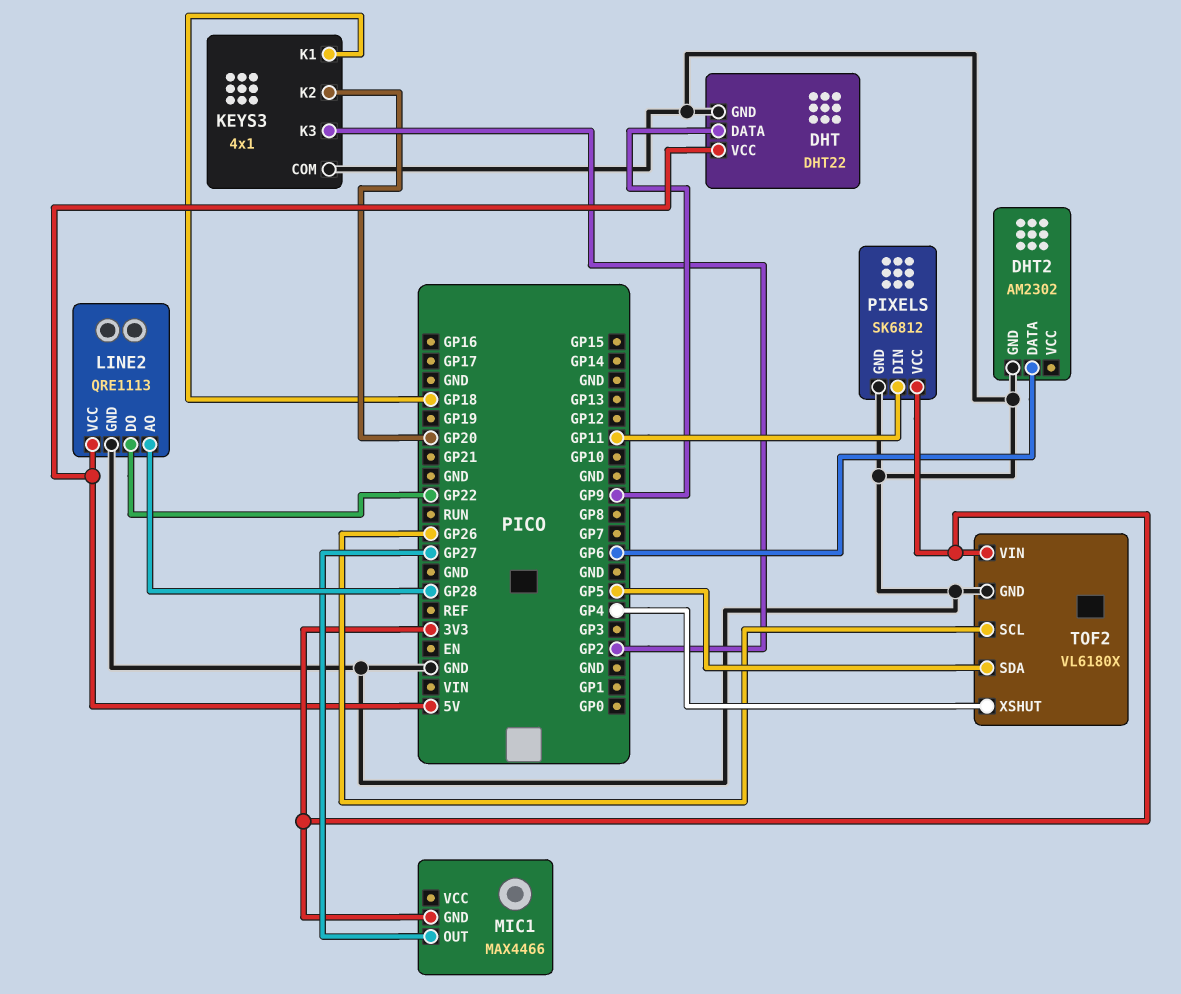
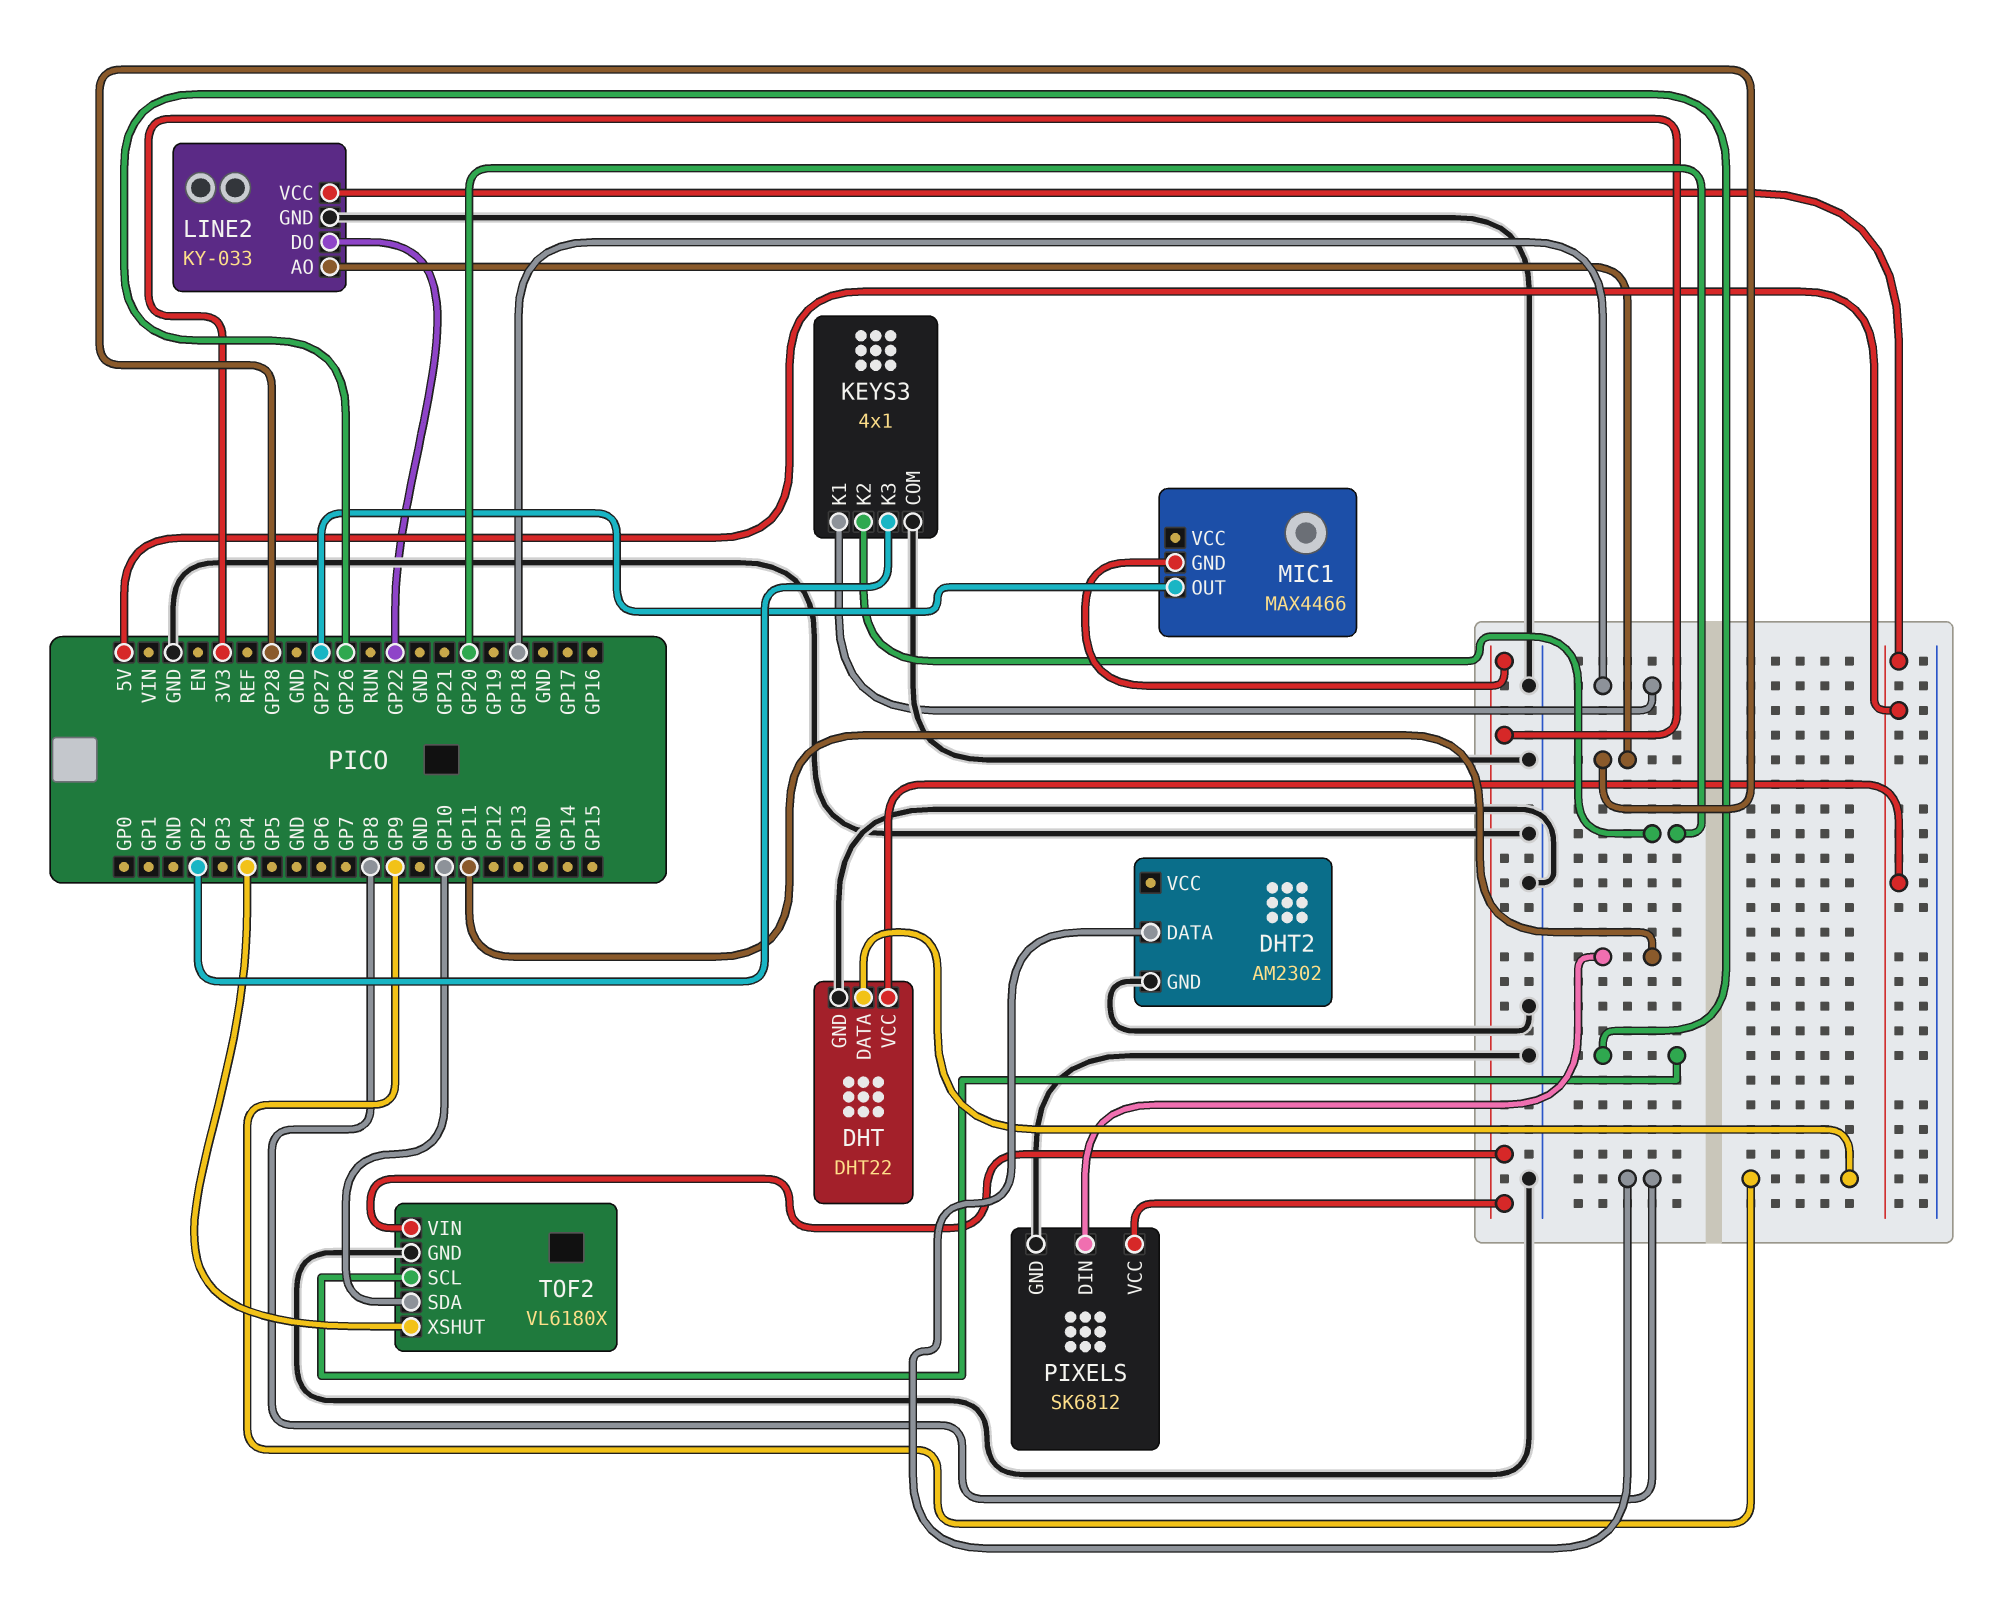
DHT2 pin DATA: GP6 -> GP8
LINE2: QRE1113 -> KY-033
TOF2 pin SDA: GP5 -> GP10

